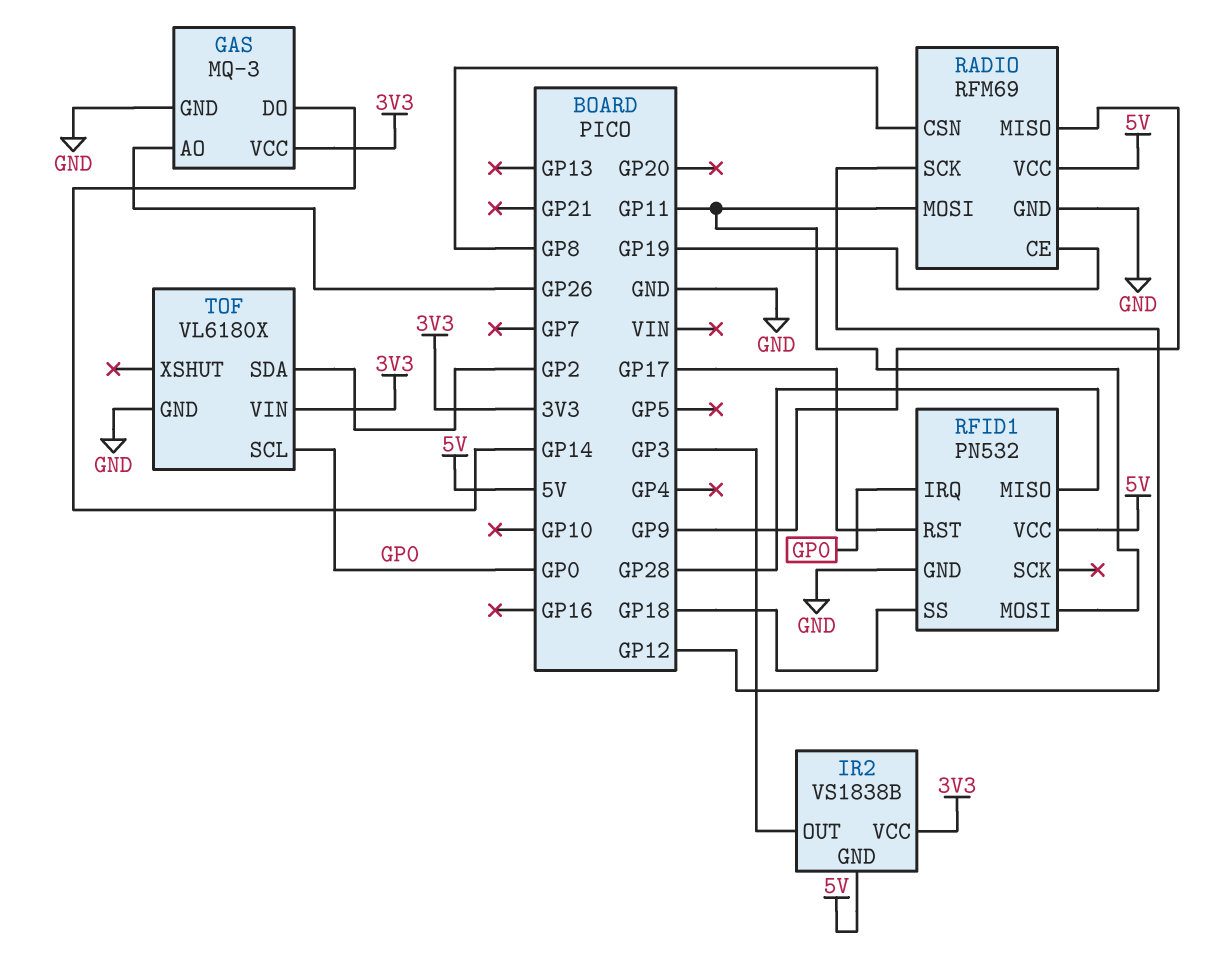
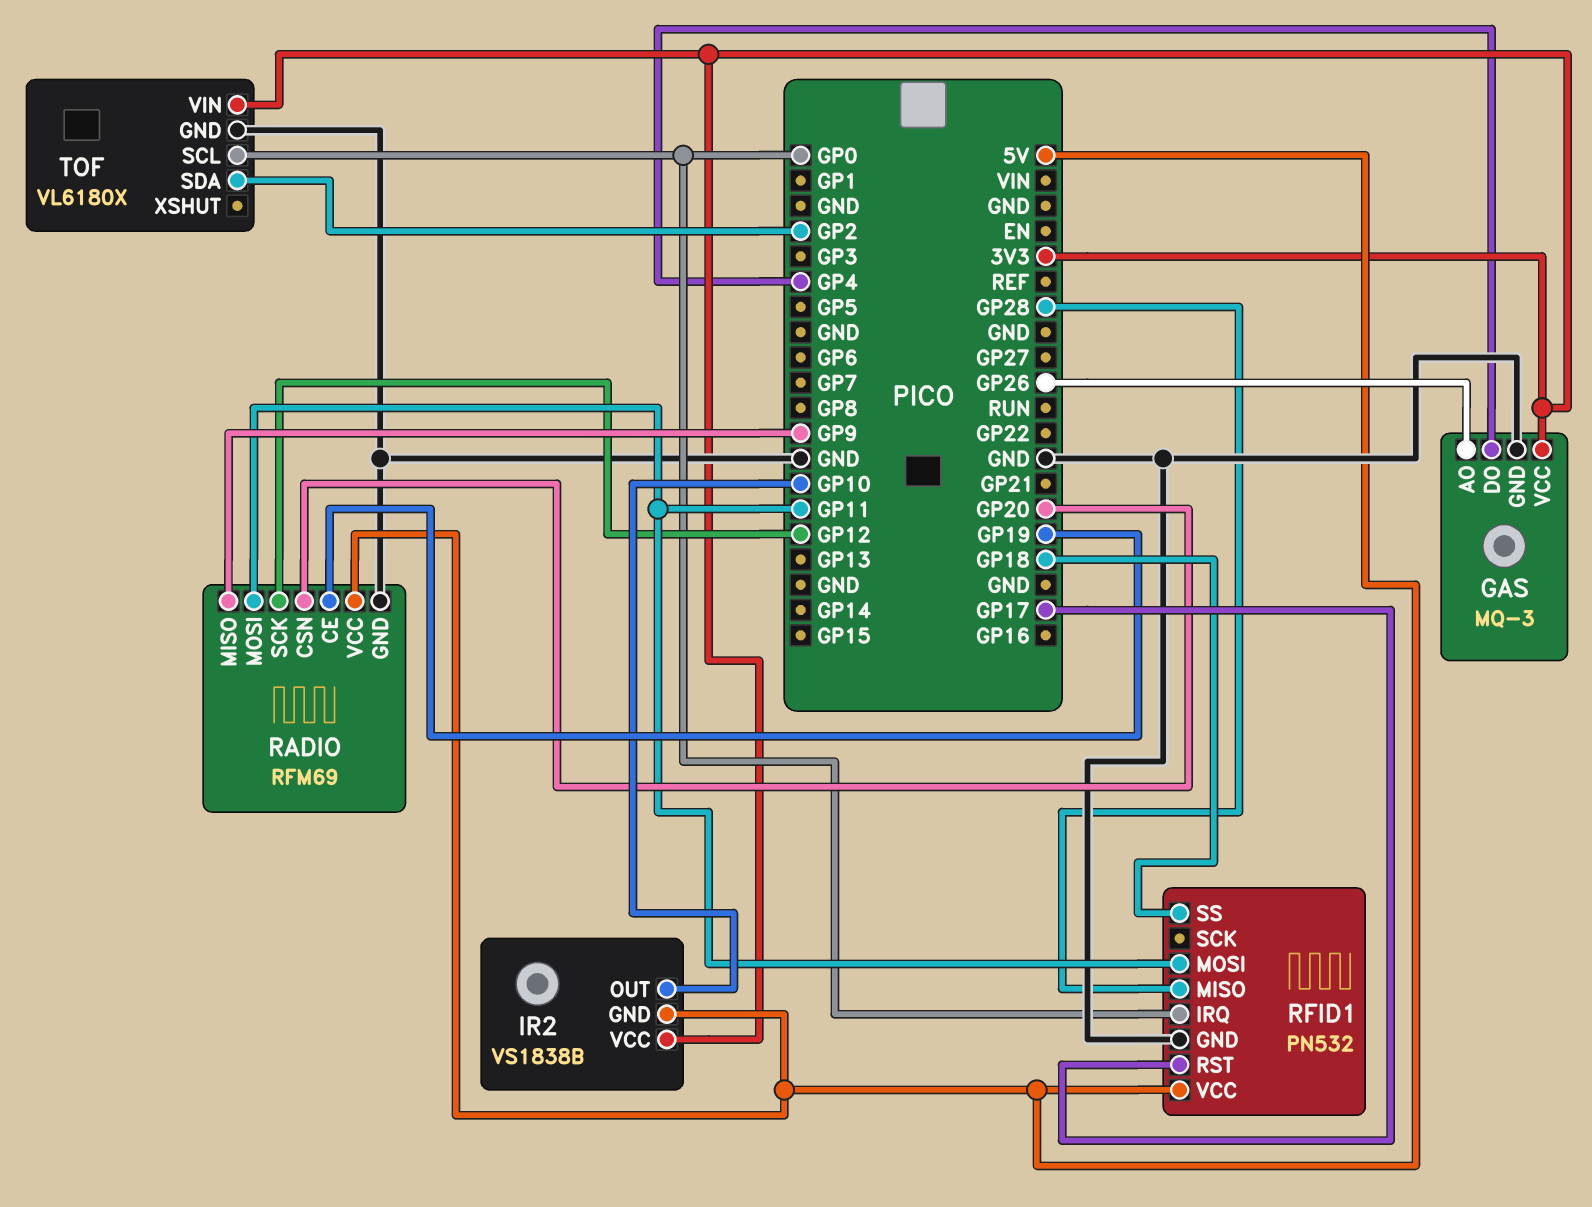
GAS pin DO: GP14 -> GP4
IR2 pin OUT: GP3 -> GP10
RADIO pin CSN: GP8 -> GP20

